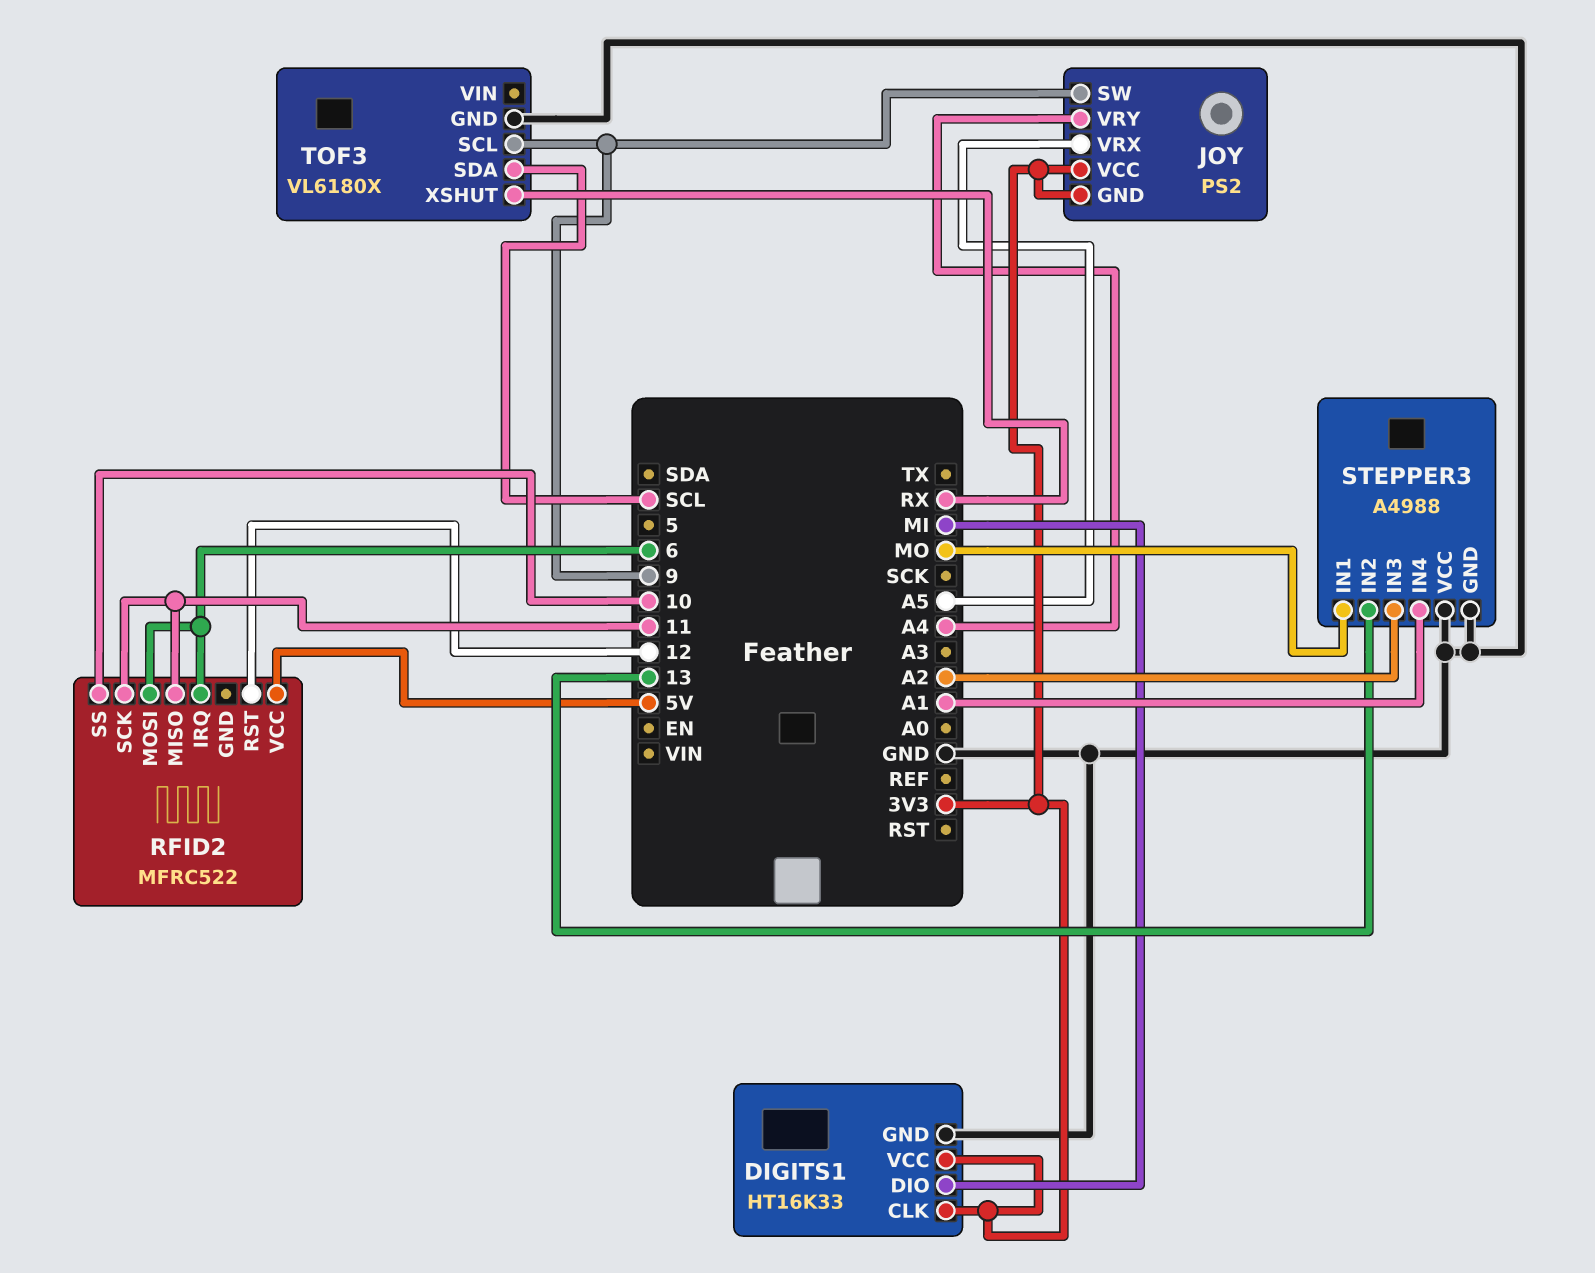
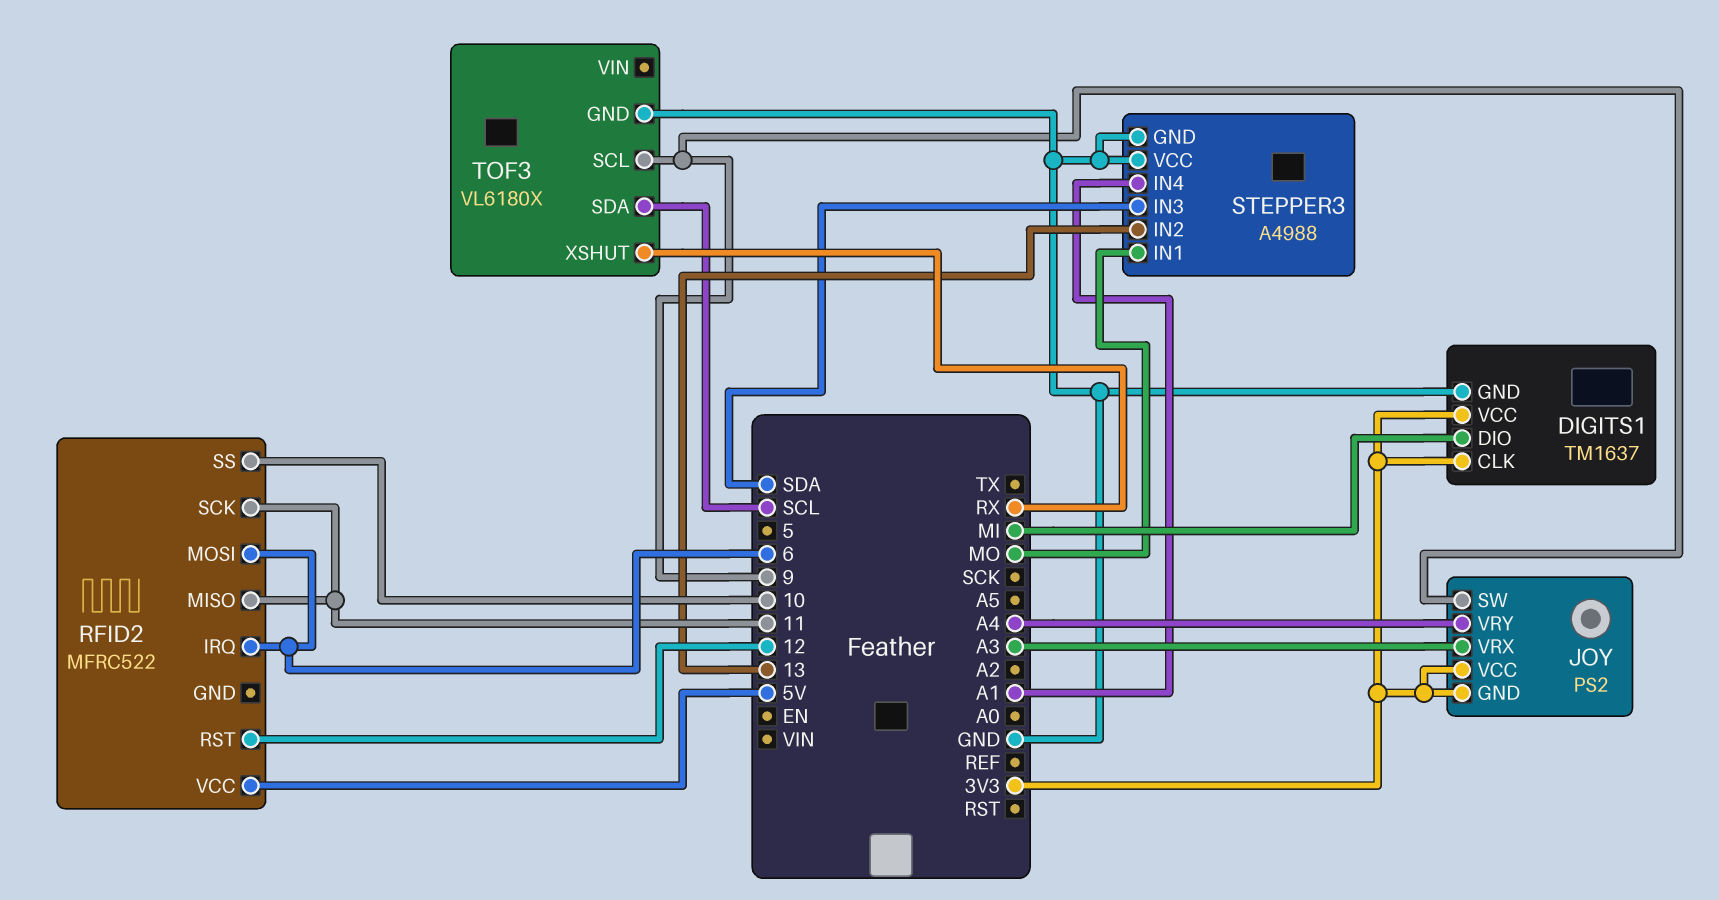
DIGITS1: HT16K33 -> TM1637
JOY pin VRX: A5 -> A3
STEPPER3 pin IN3: A2 -> SDA

